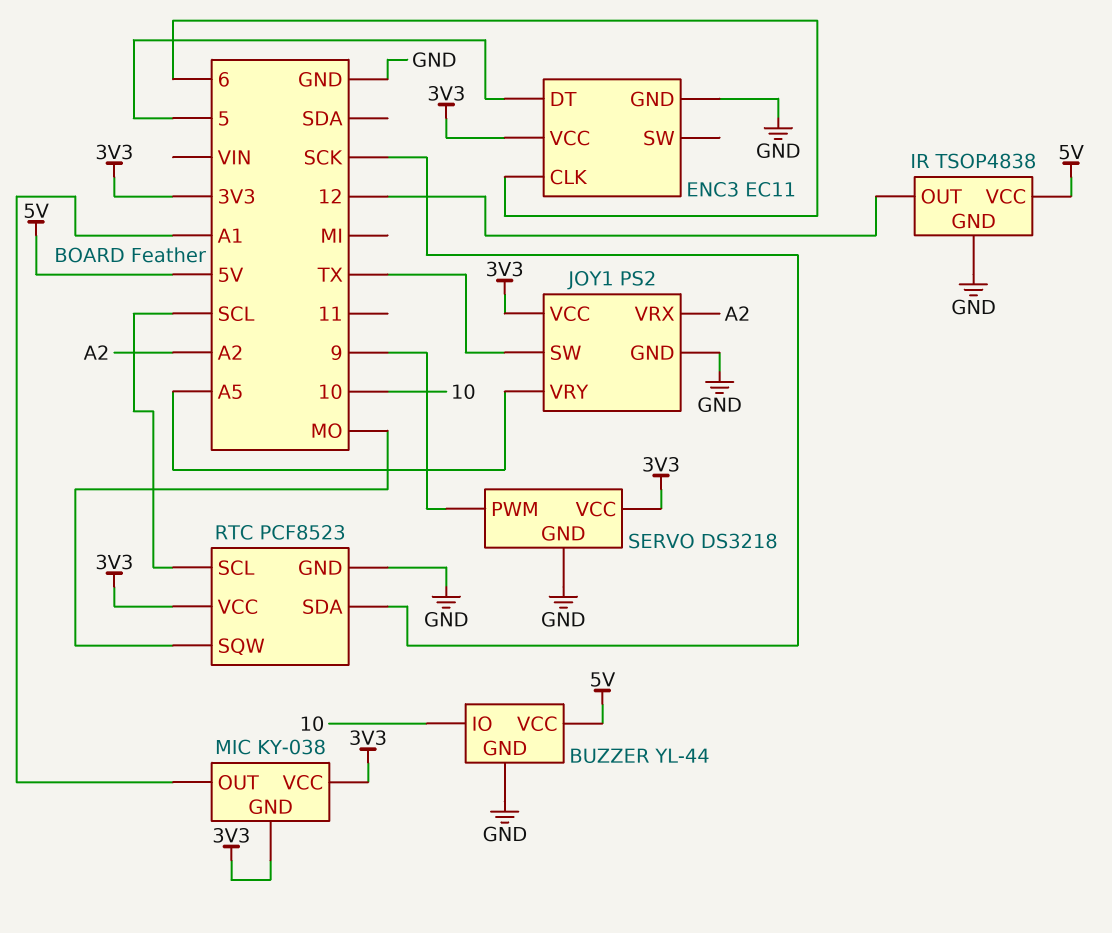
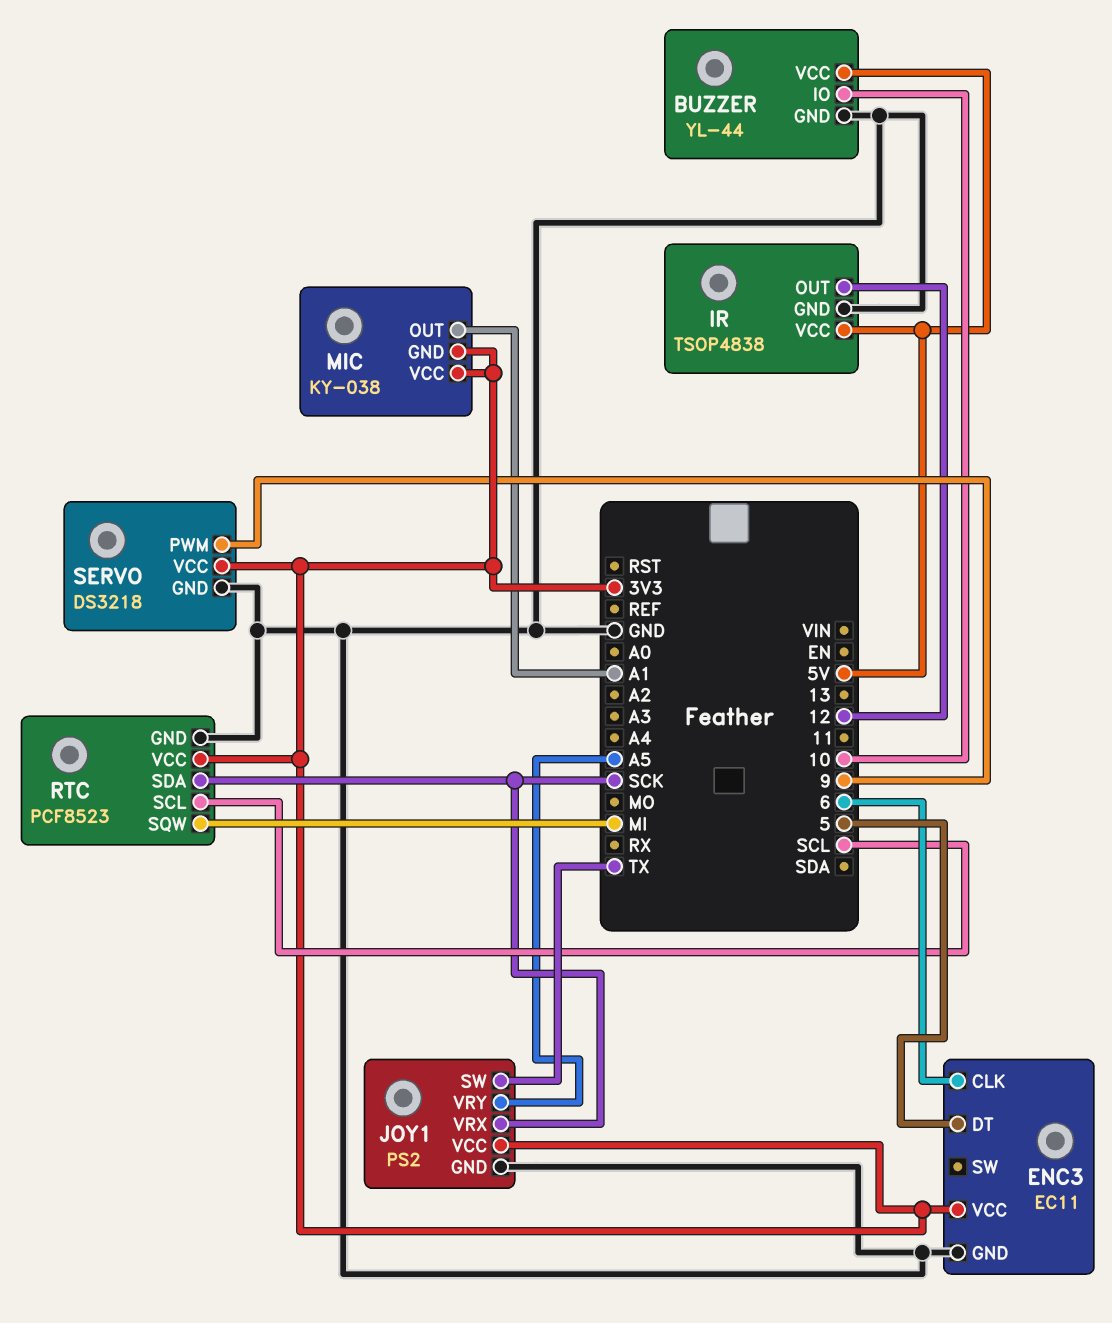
JOY1 pin VRX: A2 -> SCK
RTC pin SQW: MO -> MI

